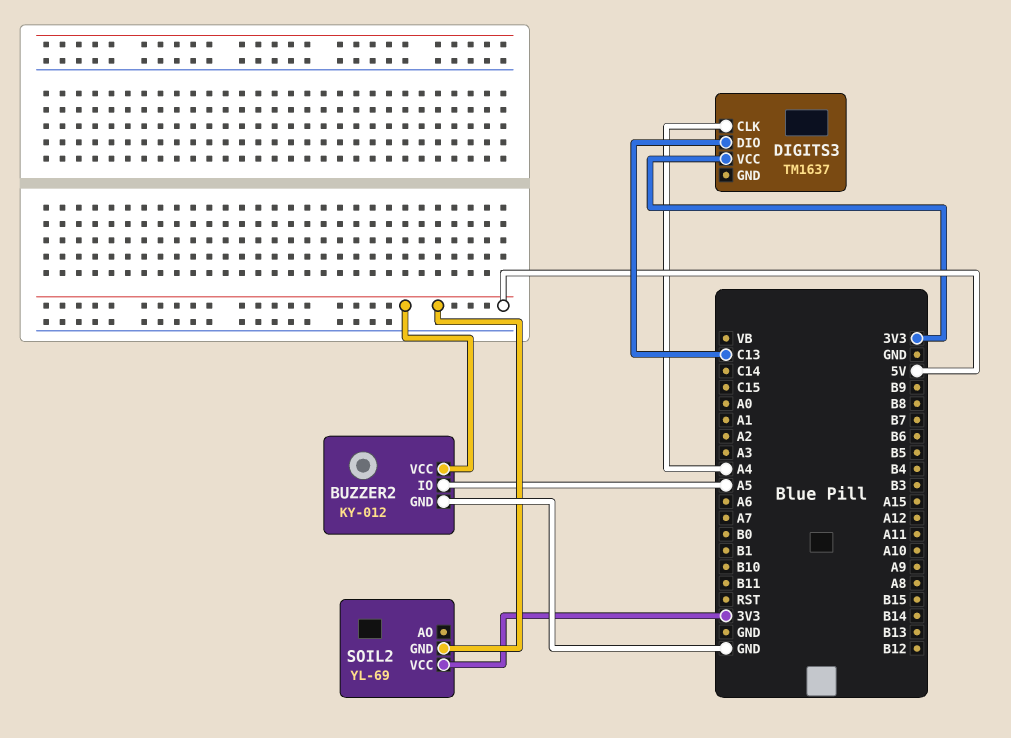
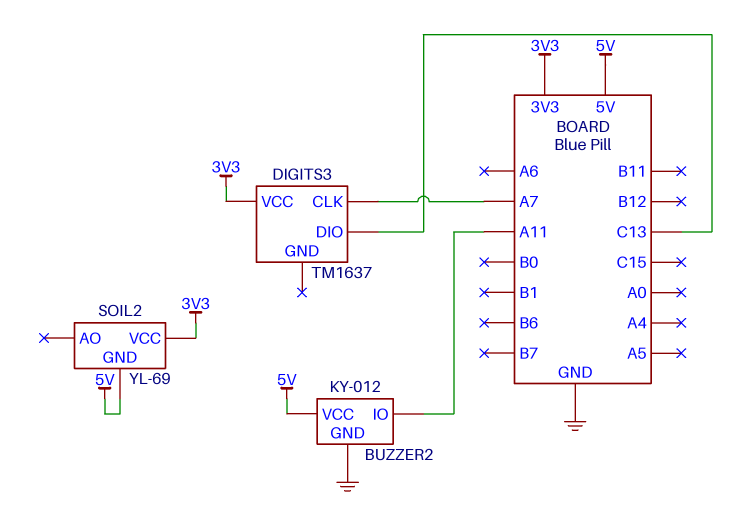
BUZZER2 pin IO: A5 -> A11
DIGITS3 pin CLK: A4 -> A7

